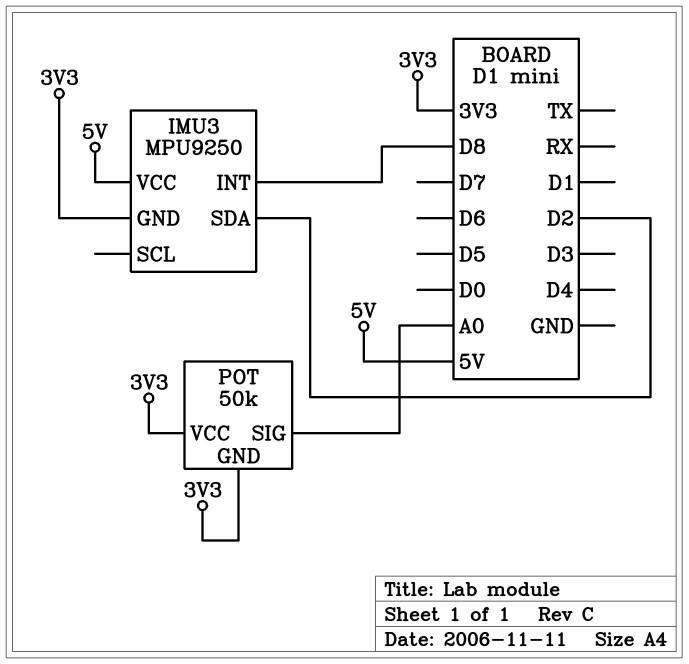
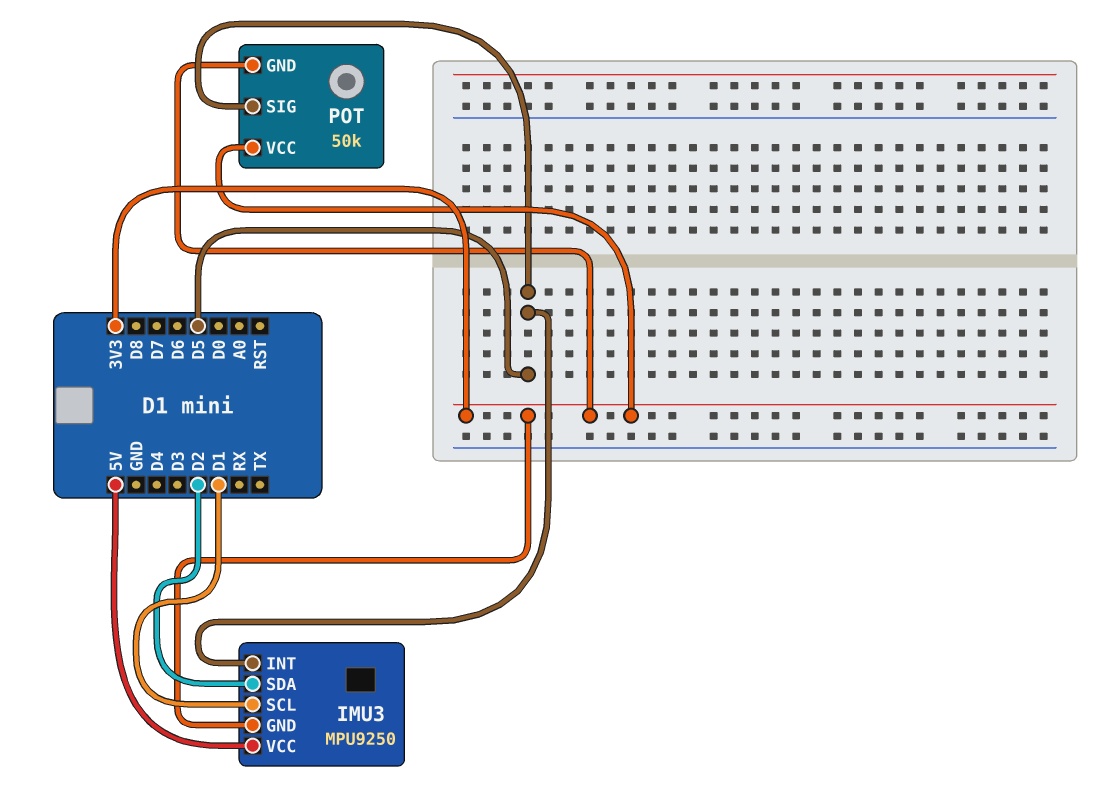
IMU3 pin INT: D8 -> D5
IMU3 pin SCL: none -> D1
POT pin SIG: A0 -> D5

